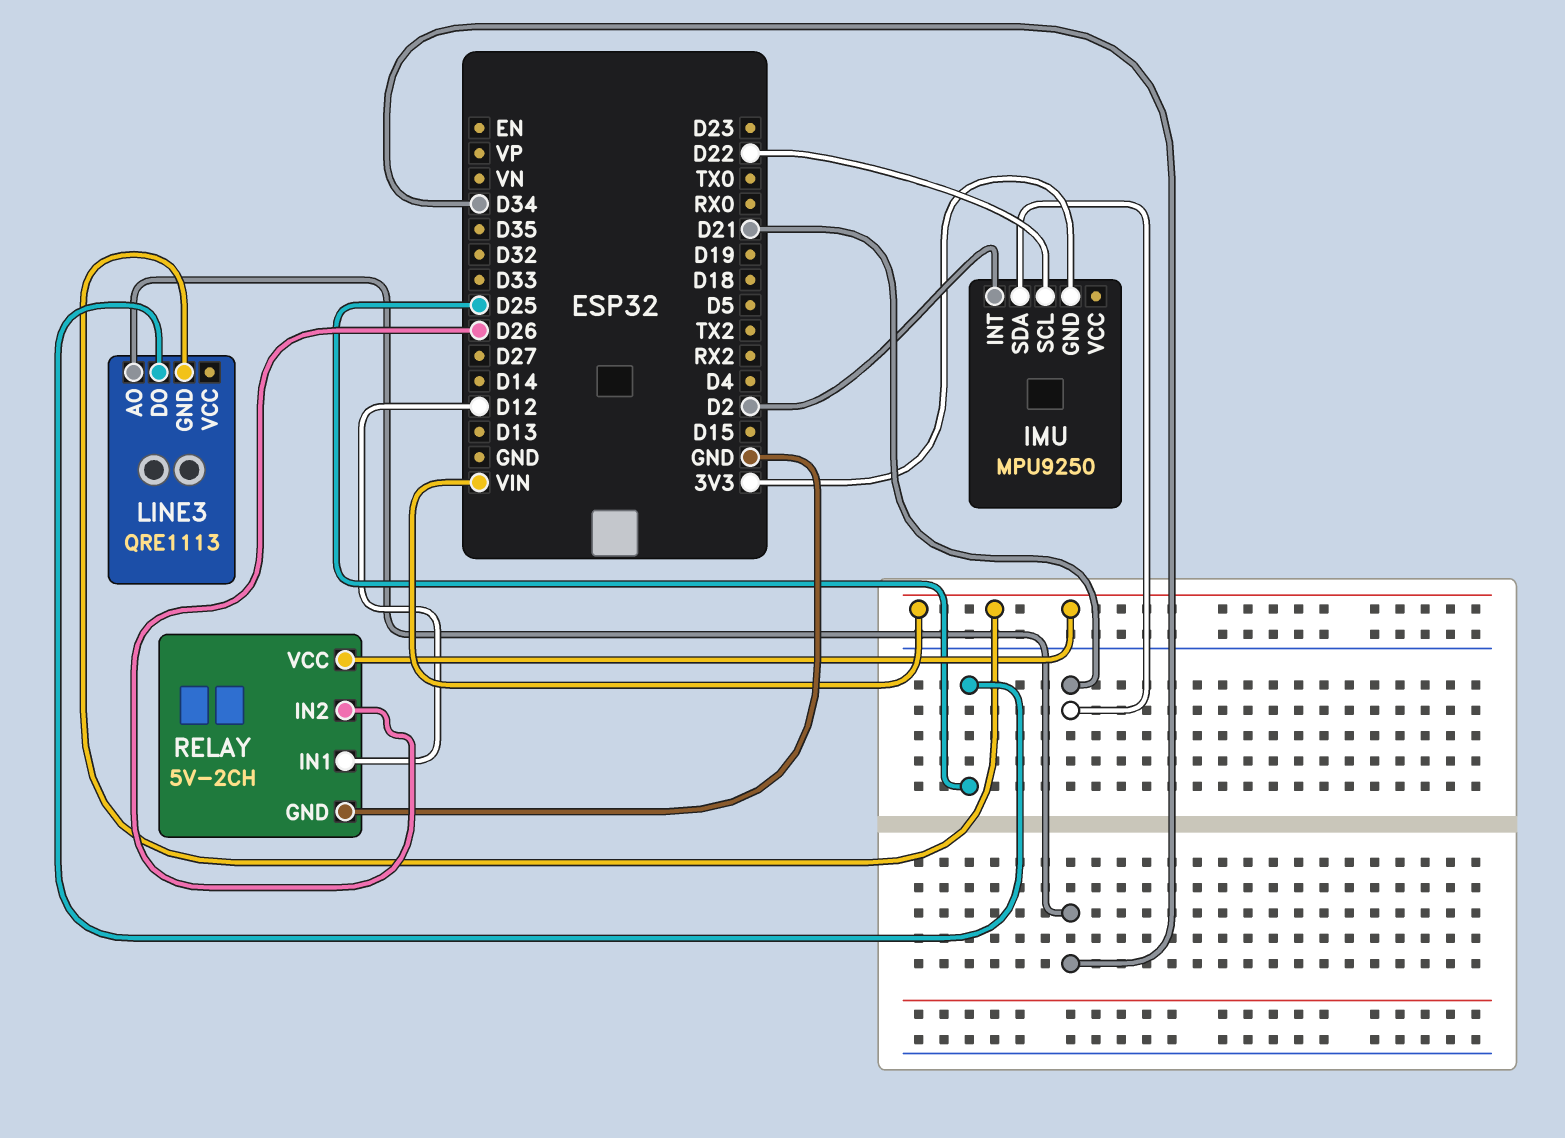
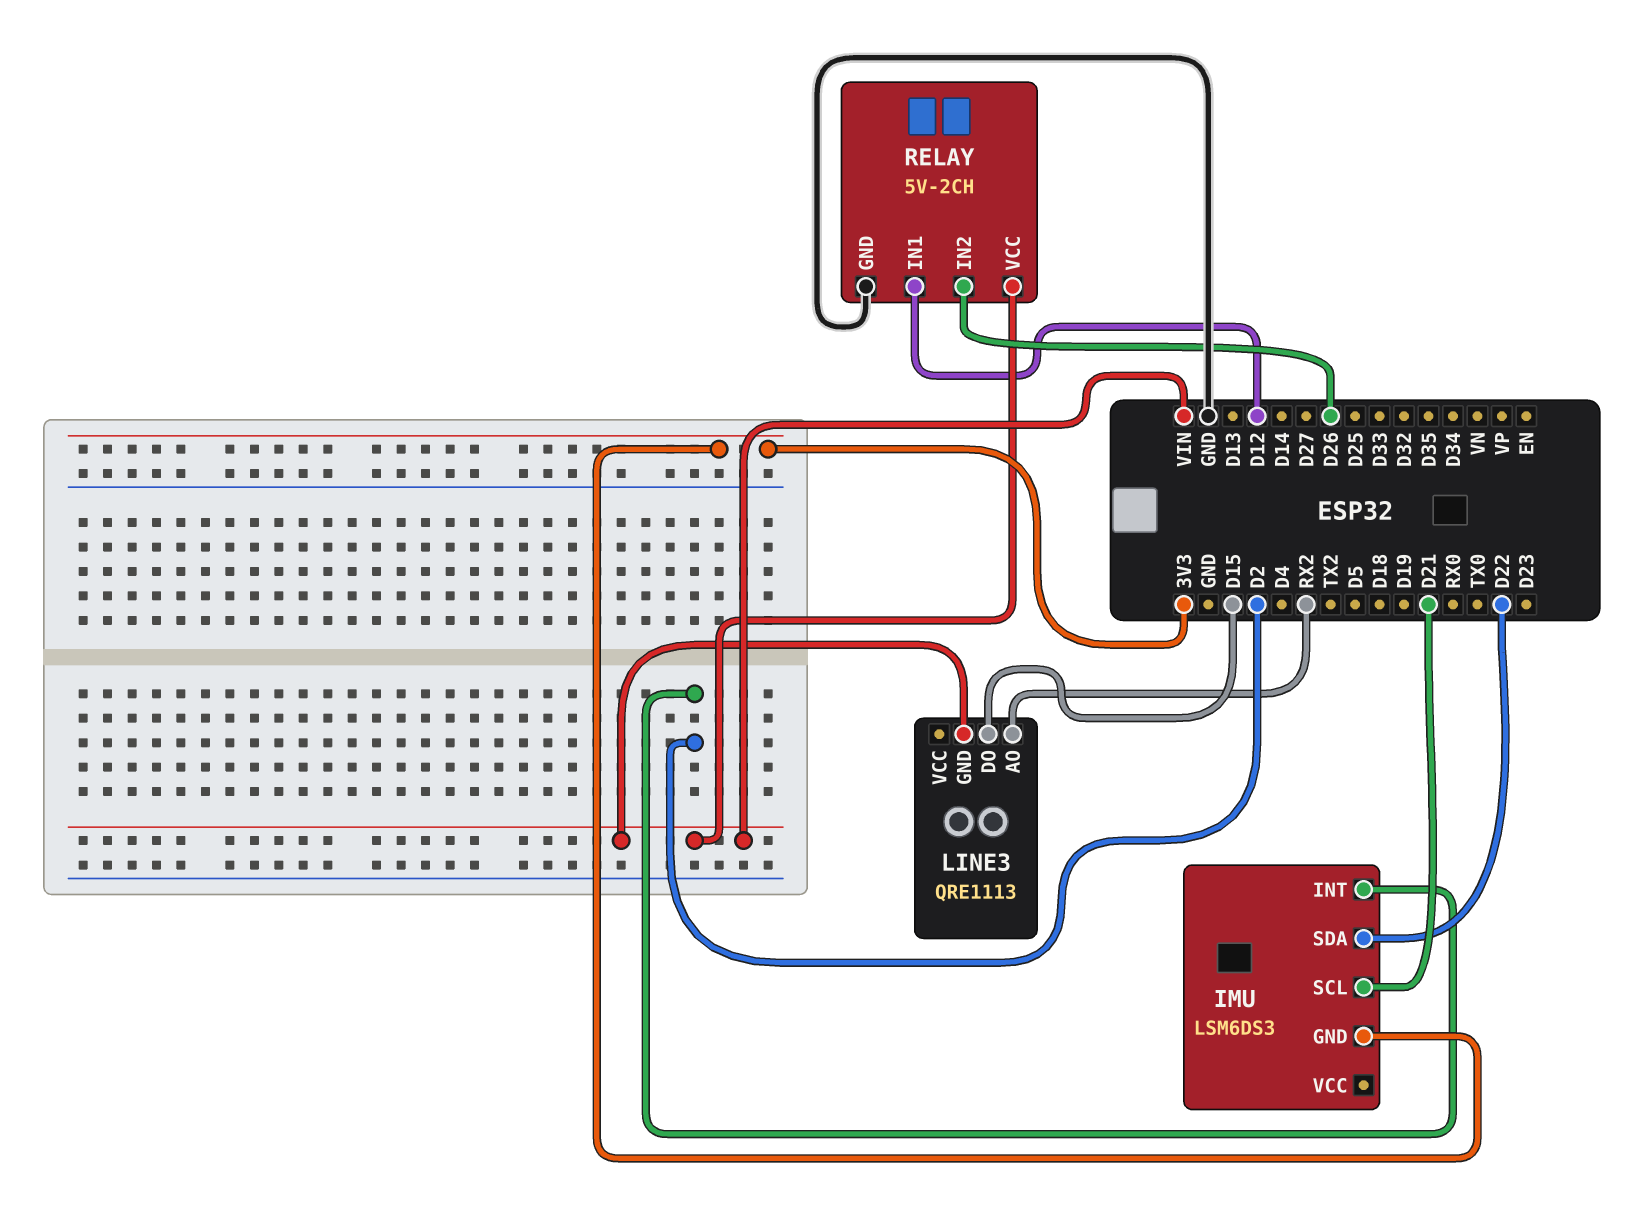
IMU: MPU9250 -> LSM6DS3
IMU pin SCL: D22 -> D21
IMU pin SDA: D21 -> D22
LINE3 pin AO: D34 -> RX2
LINE3 pin DO: D25 -> D15

